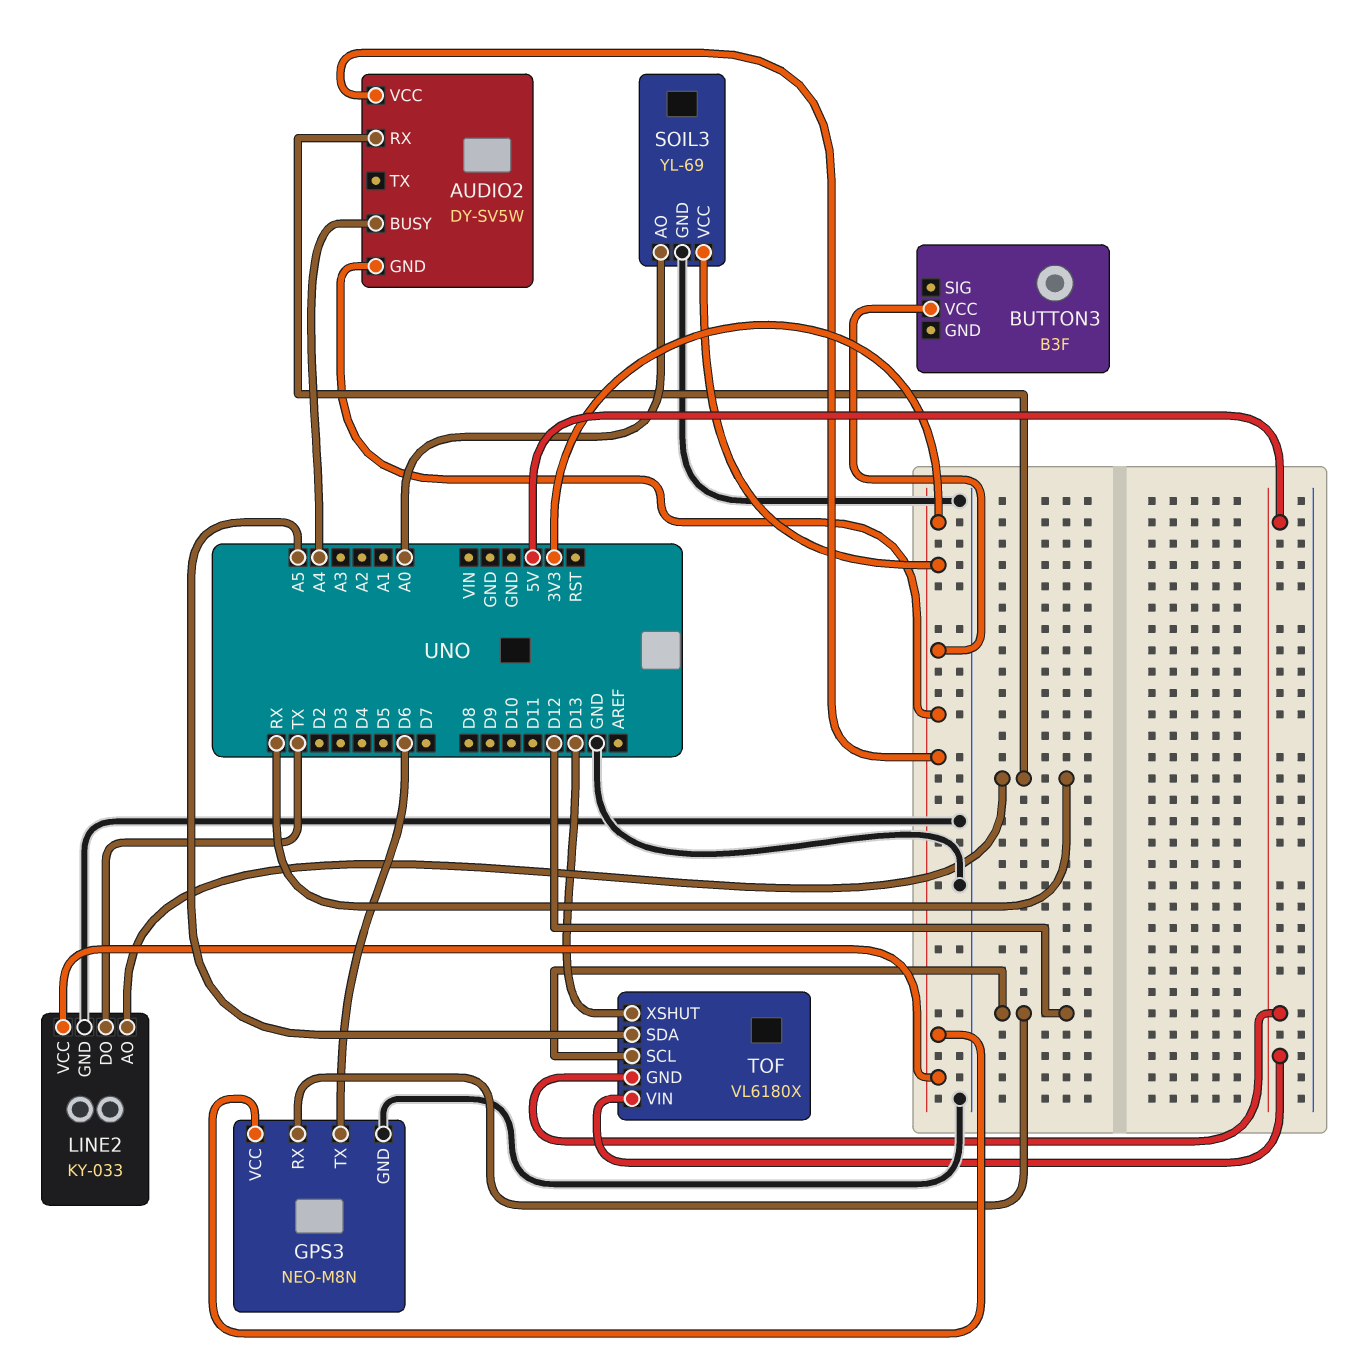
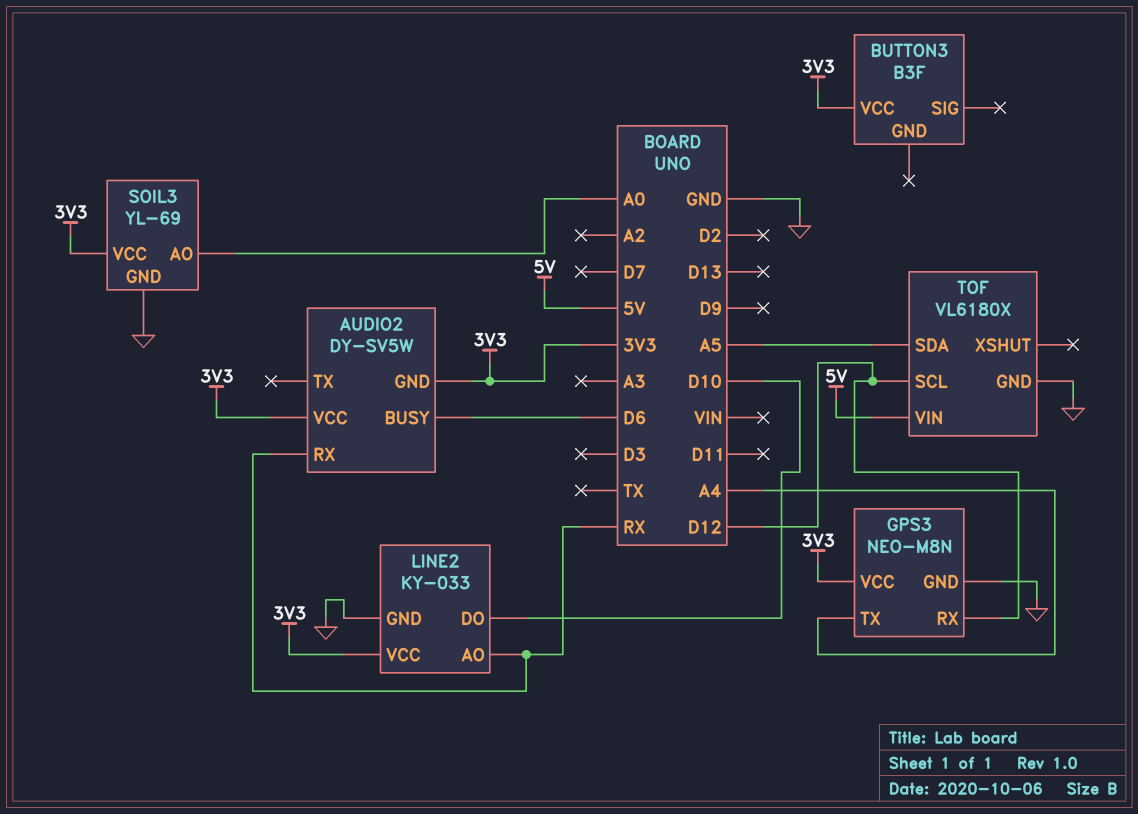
AUDIO2 pin BUSY: A4 -> D6
GPS3 pin TX: D6 -> A4
LINE2 pin DO: TX -> D10
TOF pin GND: 5V -> GND
TOF pin XSHUT: D13 -> none

